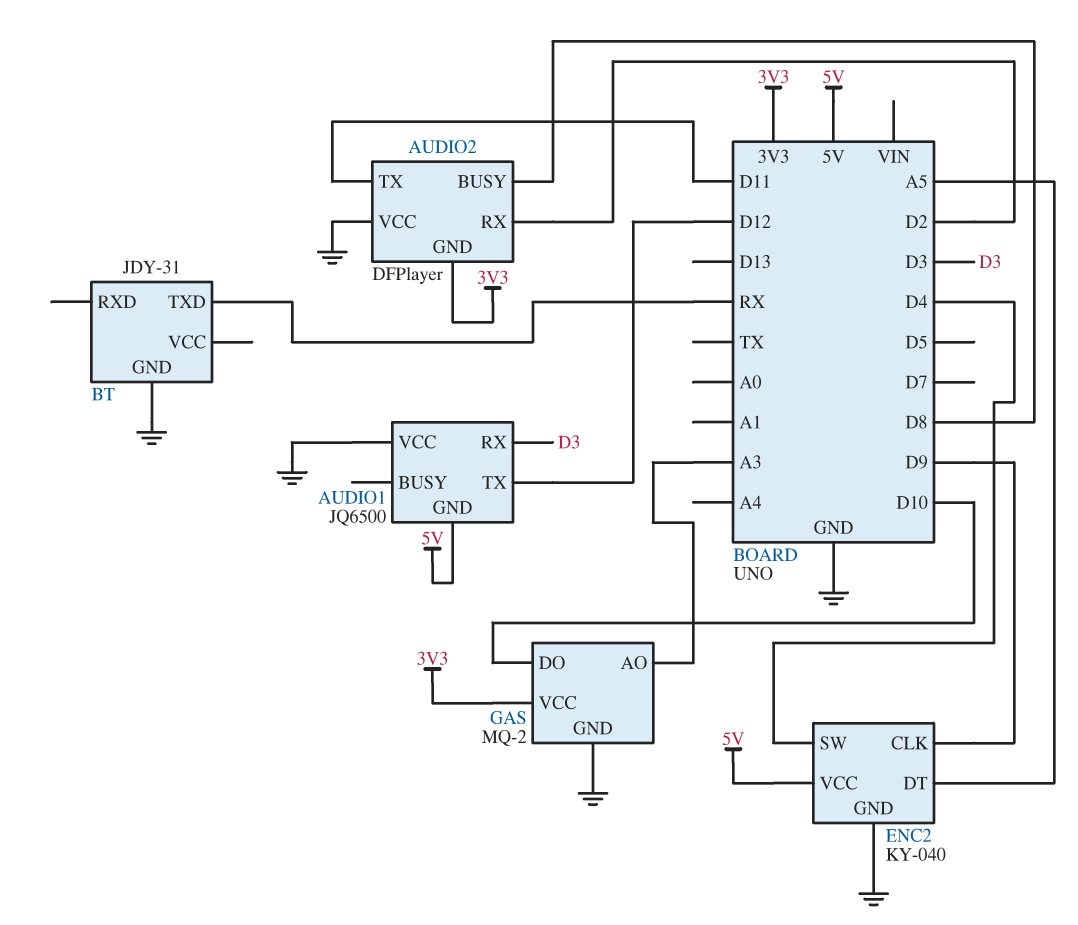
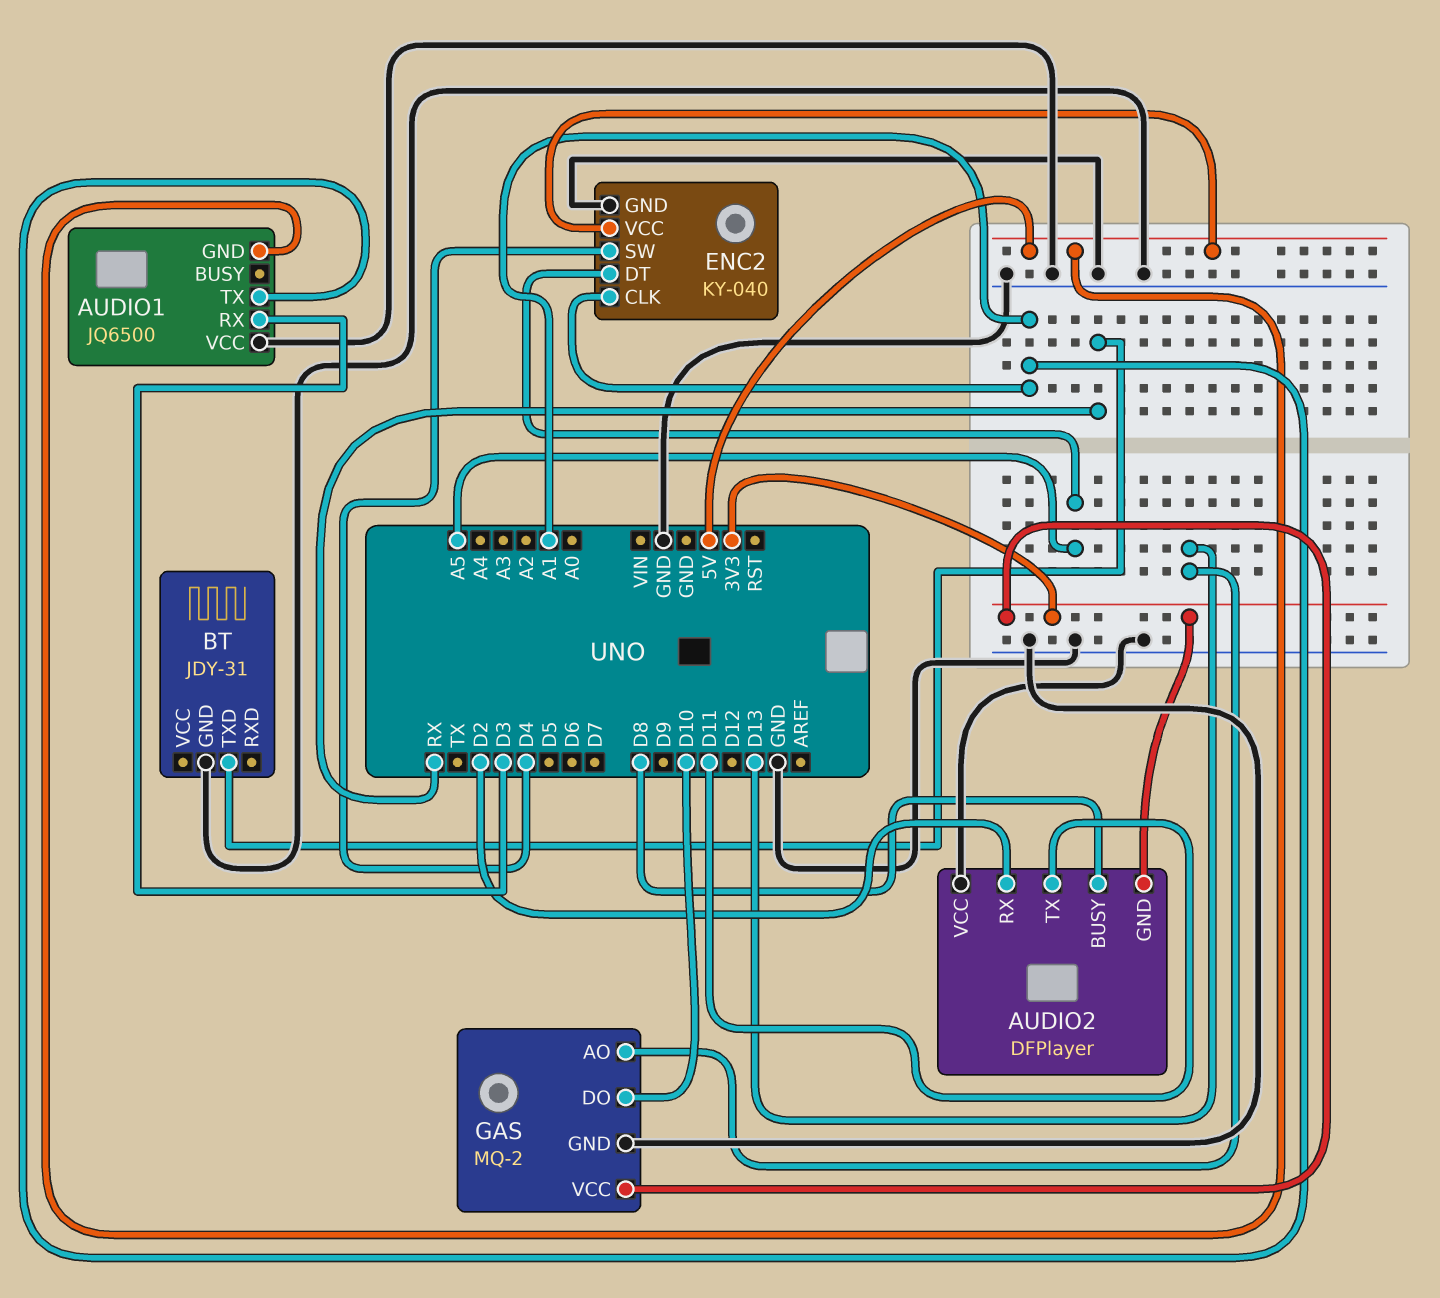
AUDIO1 pin TX: D12 -> A1
ENC2 pin CLK: D9 -> A1
GAS pin AO: A3 -> D13

